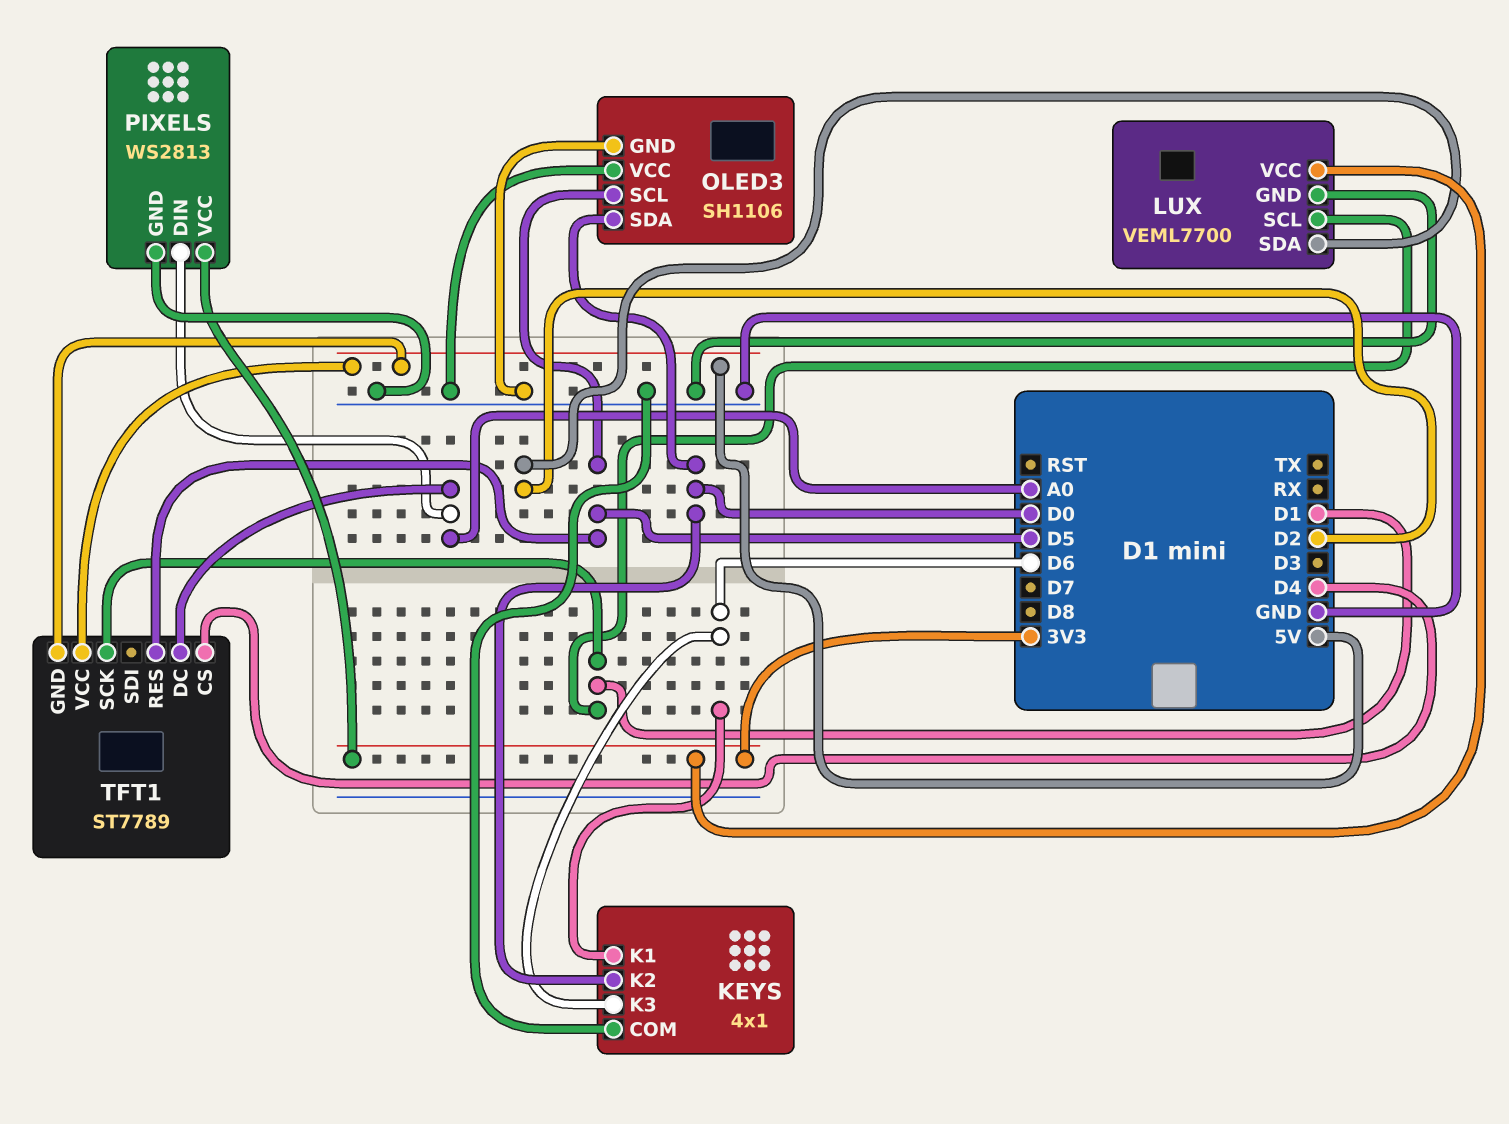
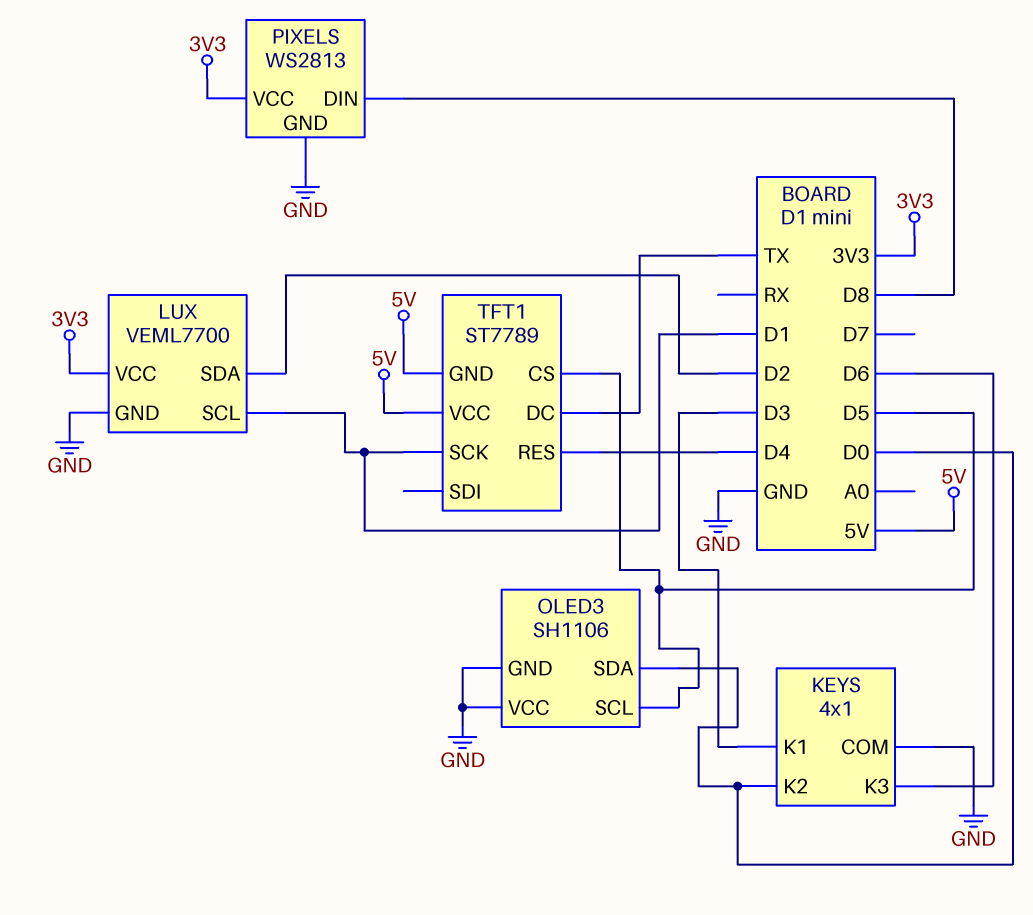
KEYS pin K1: D6 -> D3
PIXELS pin DIN: A0 -> D8
TFT1 pin CS: D4 -> D5
TFT1 pin DC: A0 -> TX
TFT1 pin RES: D5 -> D4

